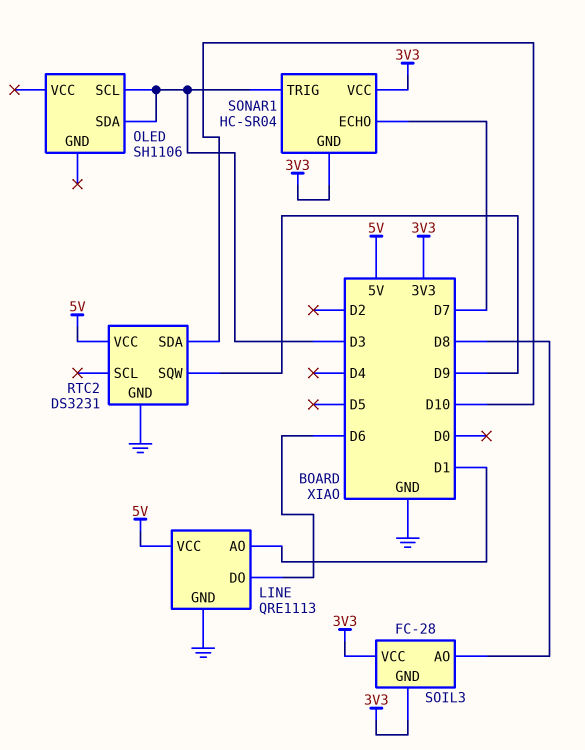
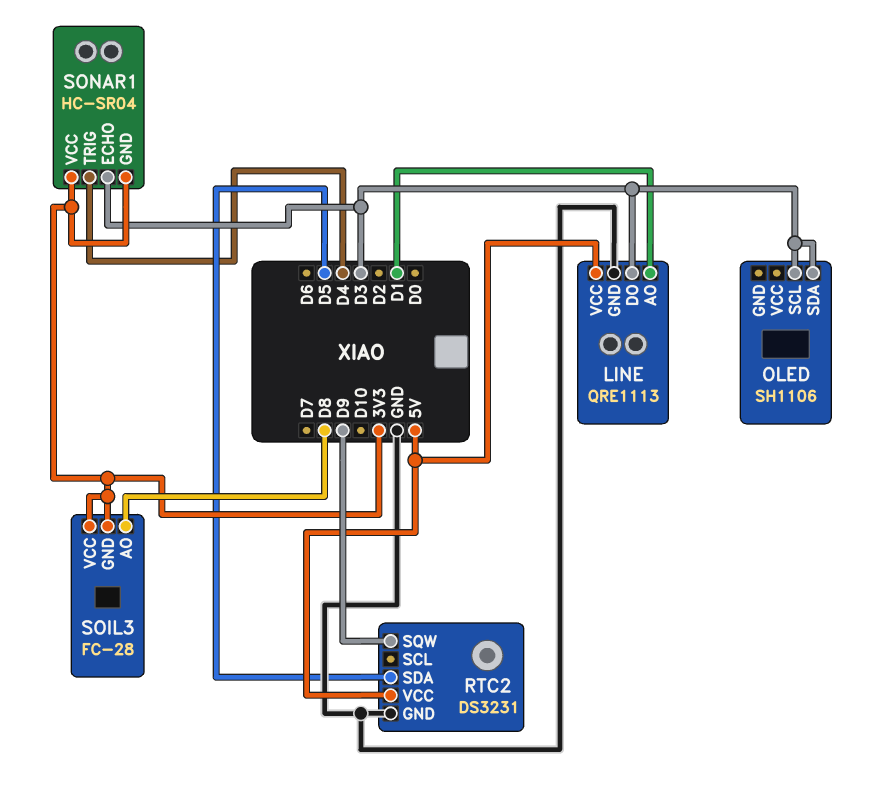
LINE pin DO: D6 -> D3
RTC2 pin SDA: D10 -> D5
SONAR1 pin ECHO: D7 -> D3
SONAR1 pin TRIG: D3 -> D4

